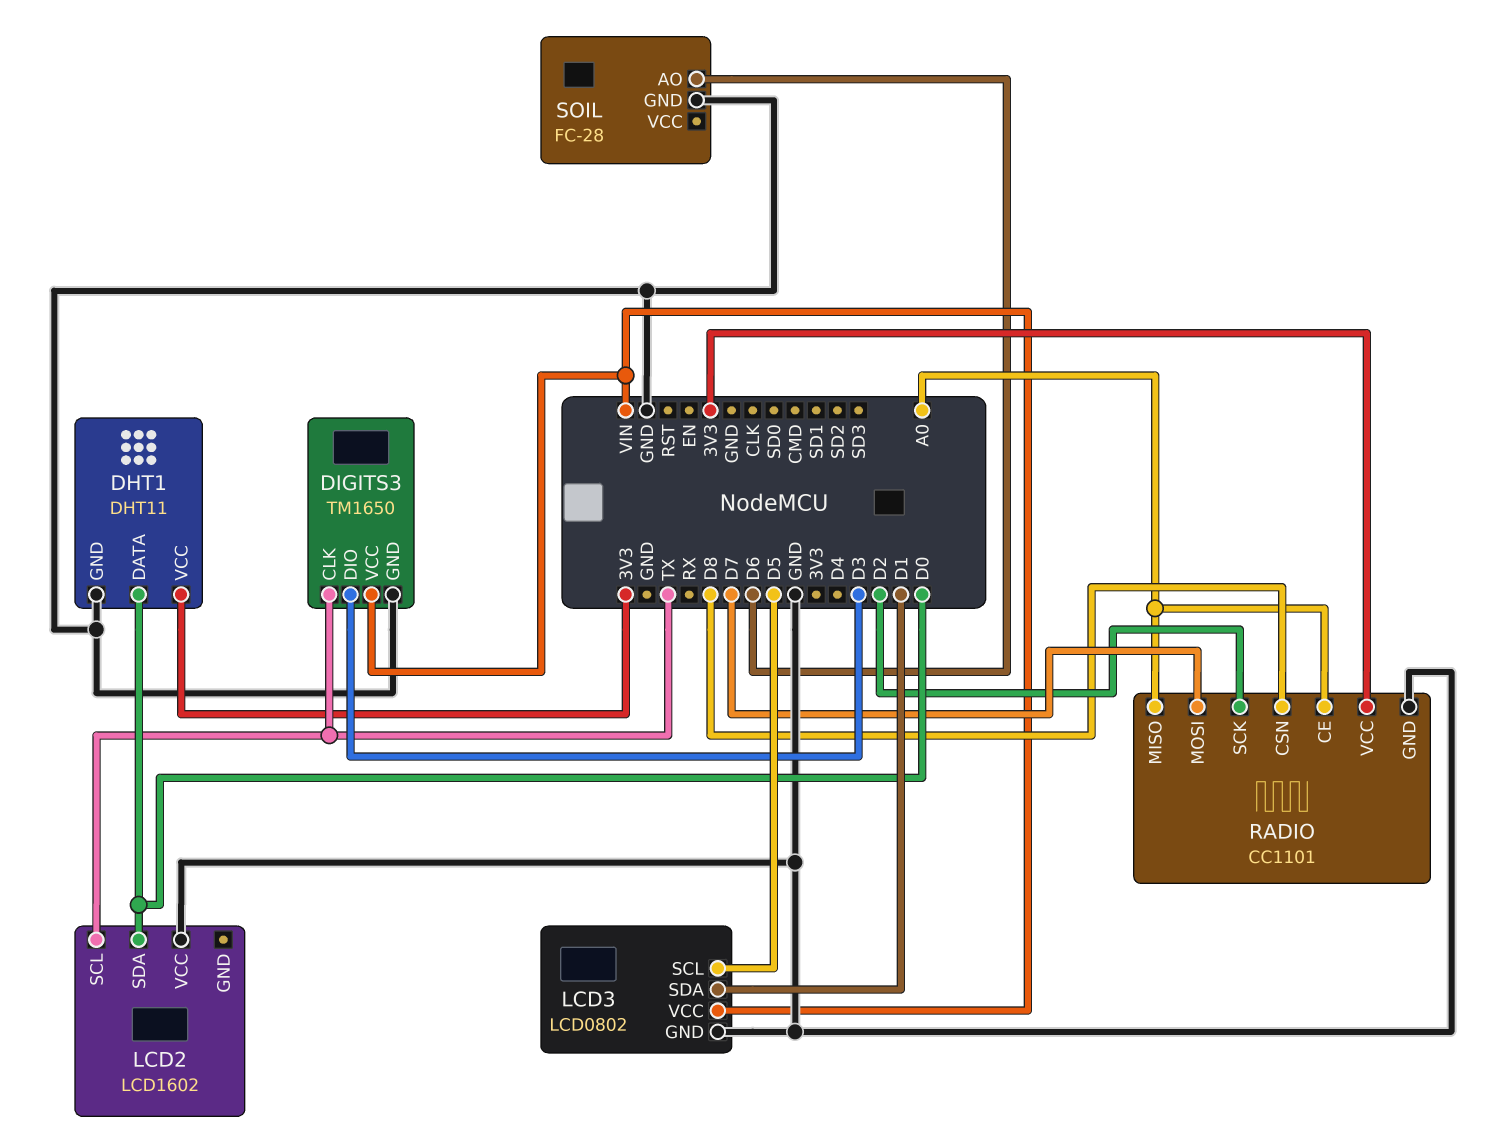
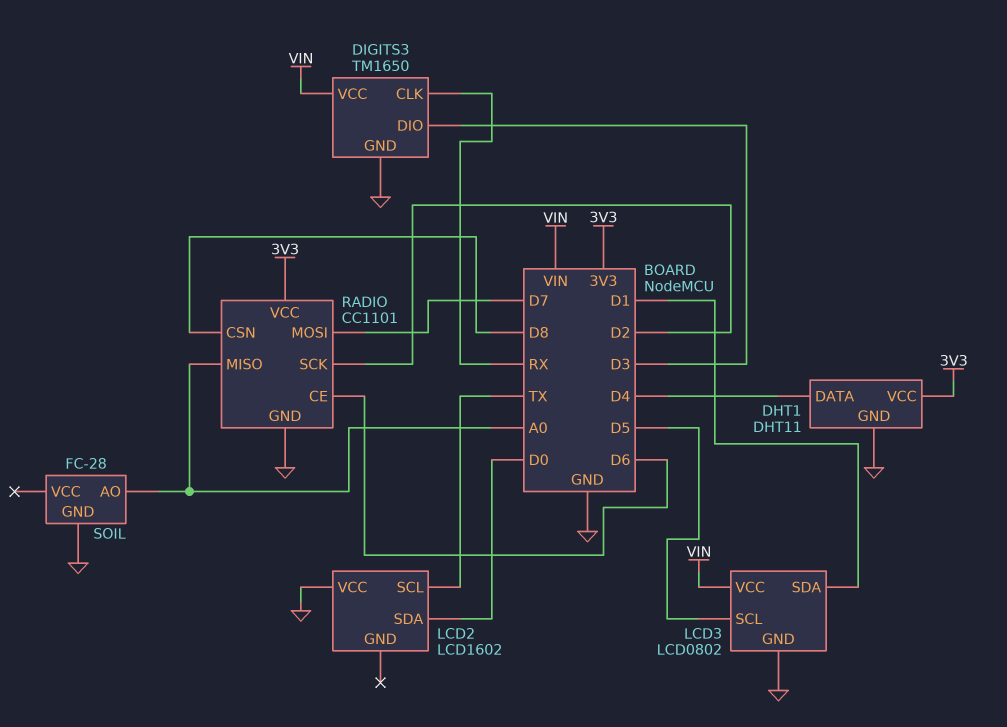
DHT1 pin DATA: D0 -> D4
DIGITS3 pin CLK: TX -> RX
RADIO pin CE: A0 -> D6
SOIL pin AO: D6 -> A0

